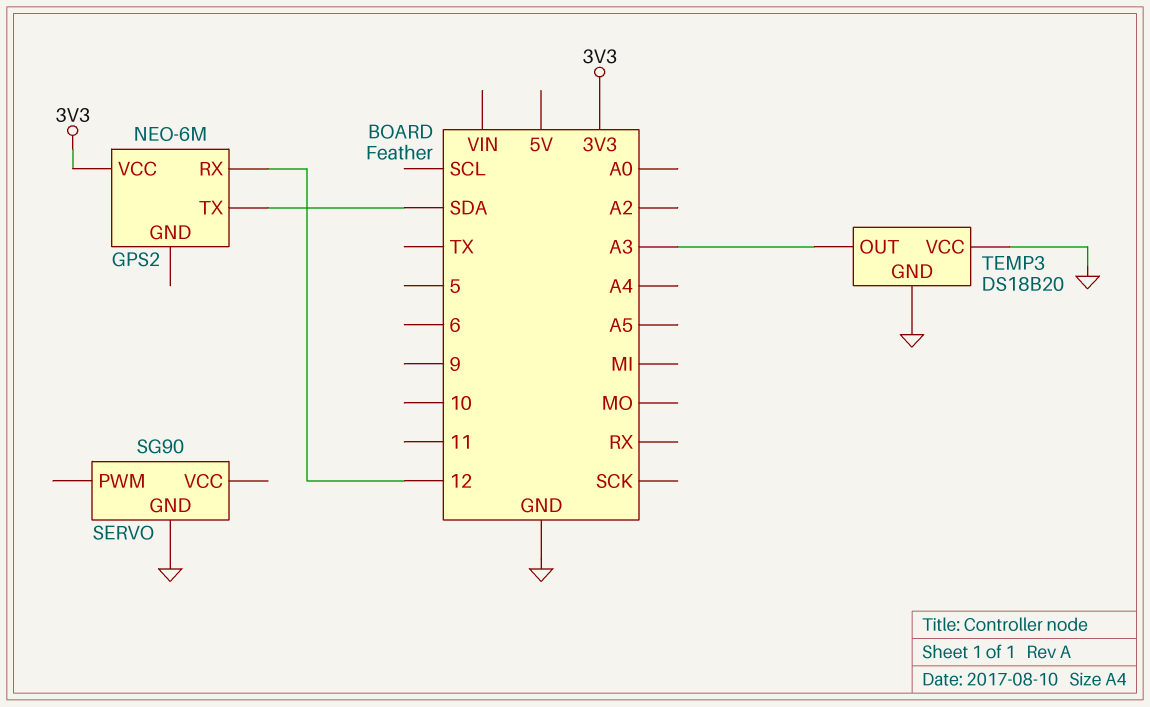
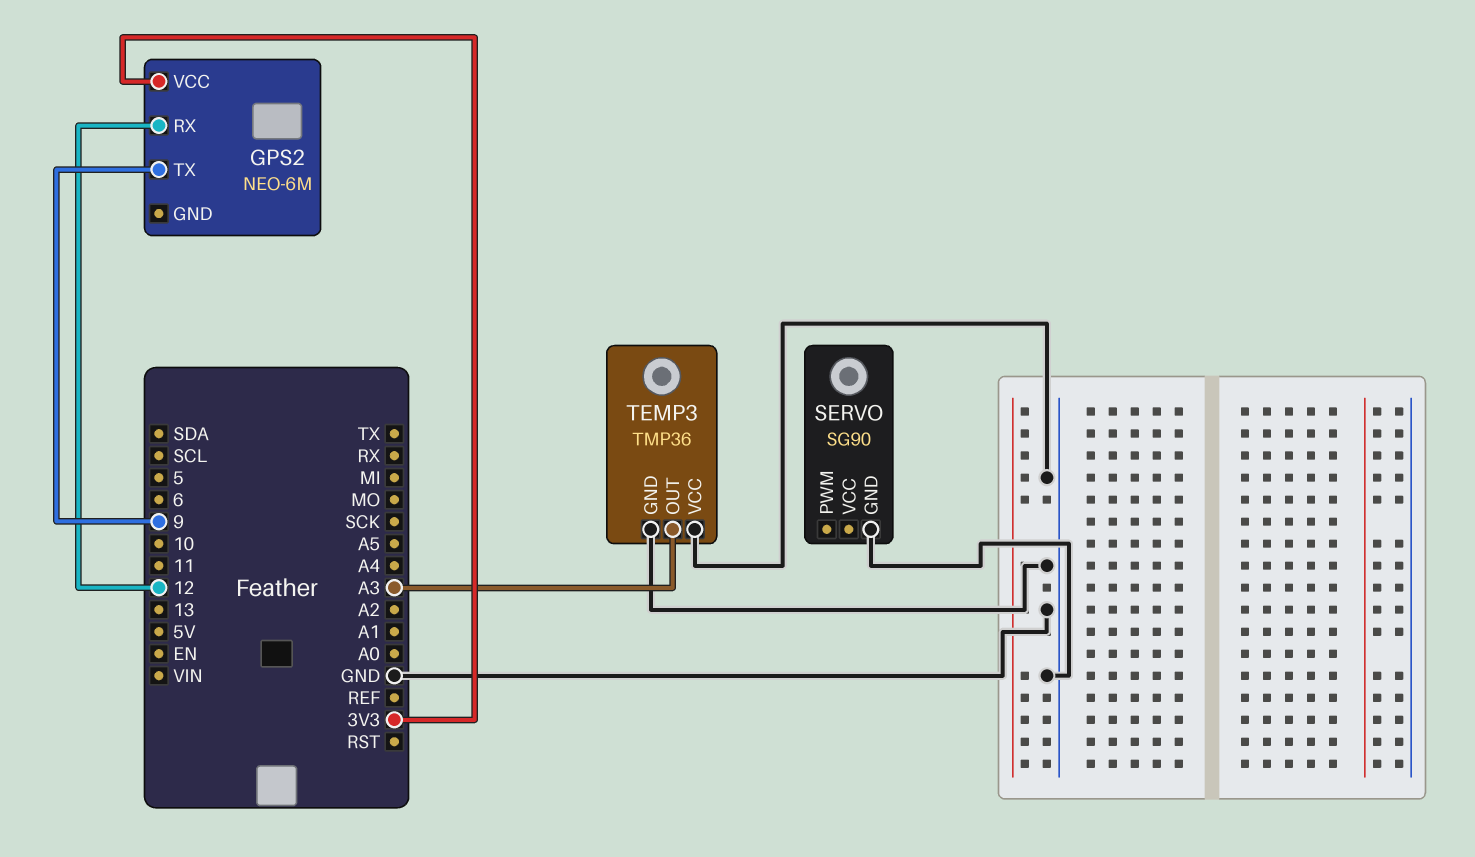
GPS2 pin TX: SDA -> 9
TEMP3: DS18B20 -> TMP36

